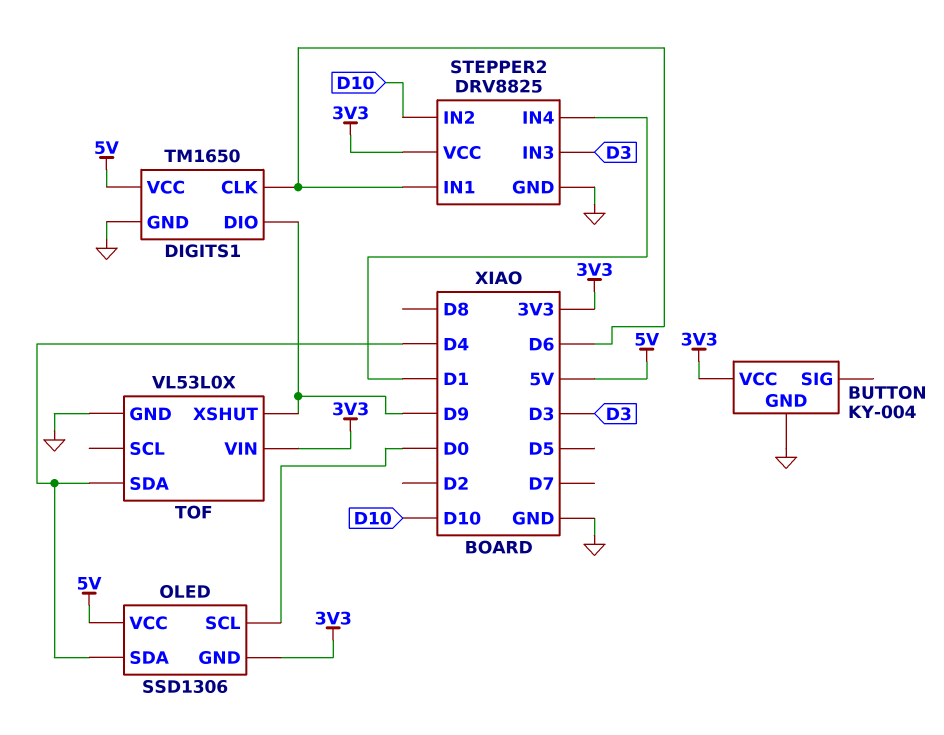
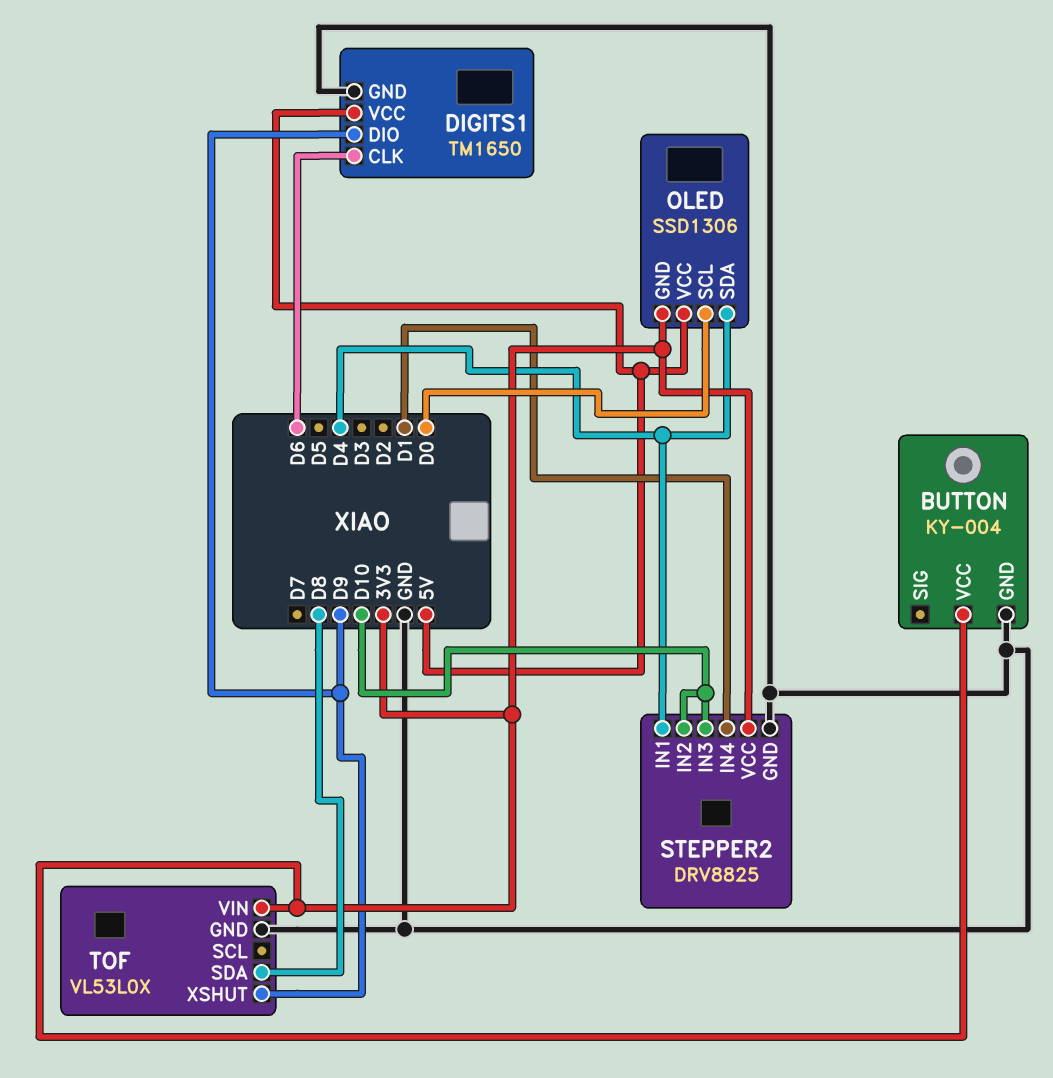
STEPPER2 pin IN1: D6 -> D4
STEPPER2 pin IN3: D3 -> D10
TOF pin SDA: D4 -> D8

